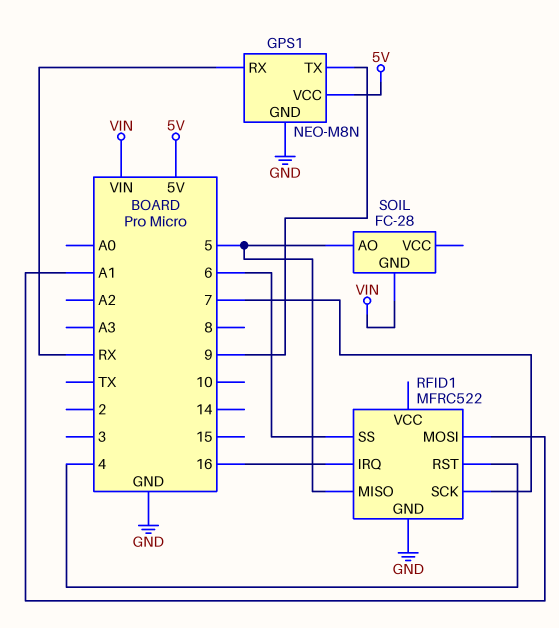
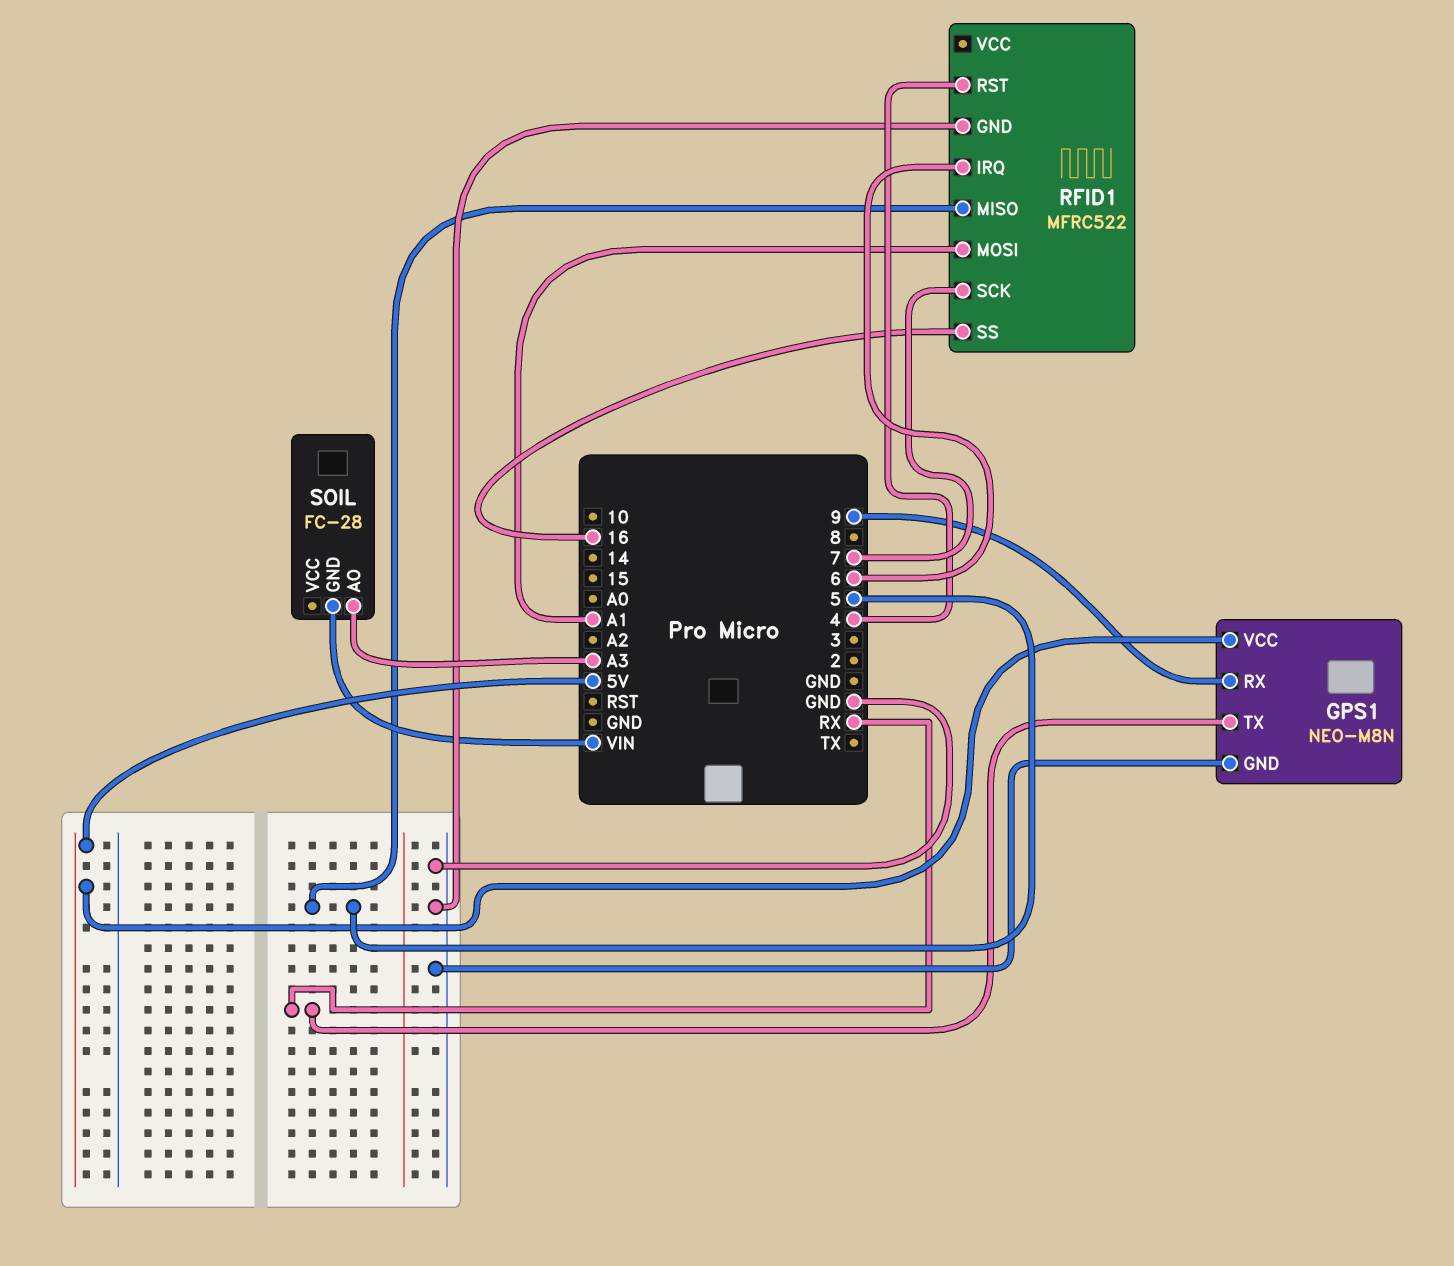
GPS1 pin RX: RX -> 9
GPS1 pin TX: 9 -> RX
RFID1 pin IRQ: 16 -> 6
RFID1 pin SS: 6 -> 16
SOIL pin AO: 5 -> A3

